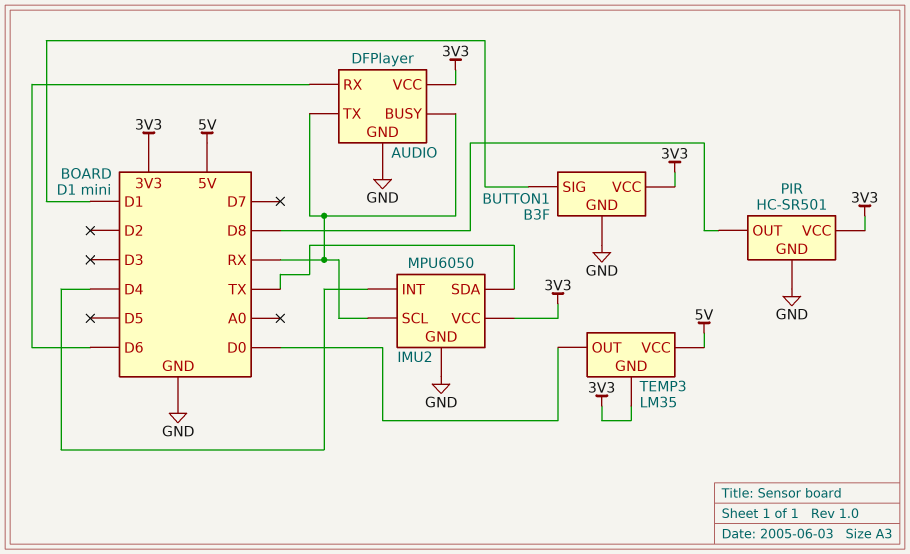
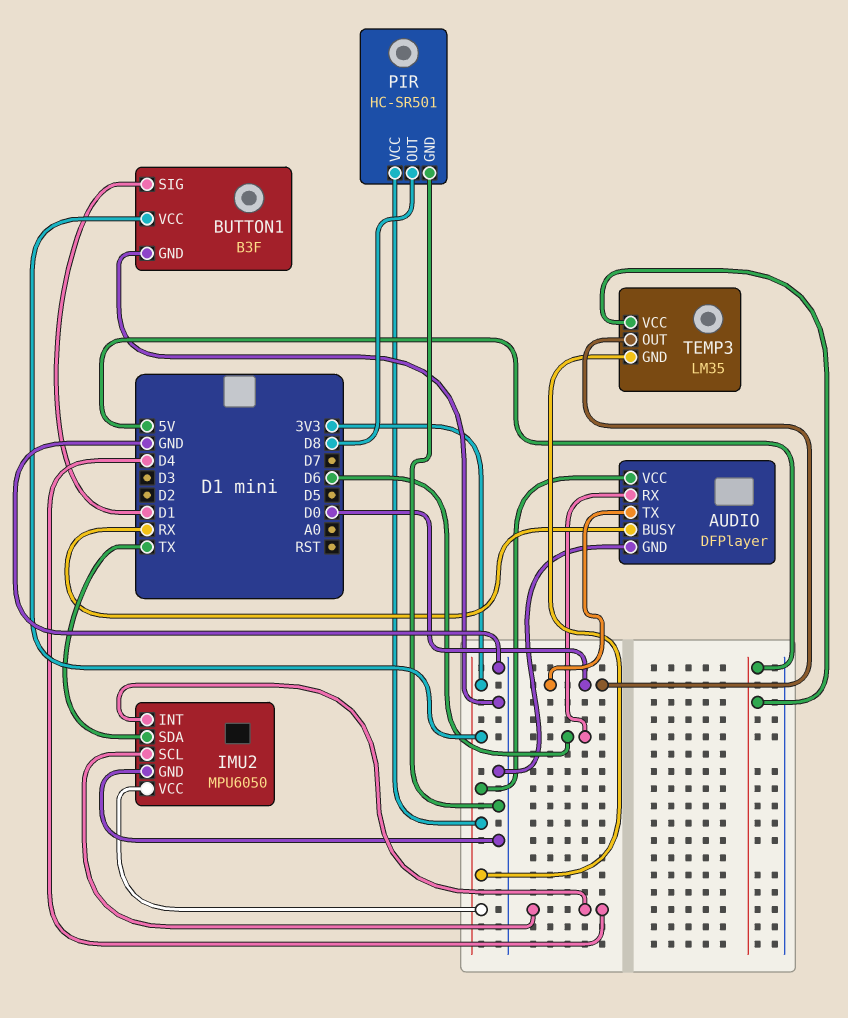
AUDIO pin TX: RX -> D0
IMU2 pin SCL: RX -> D4

